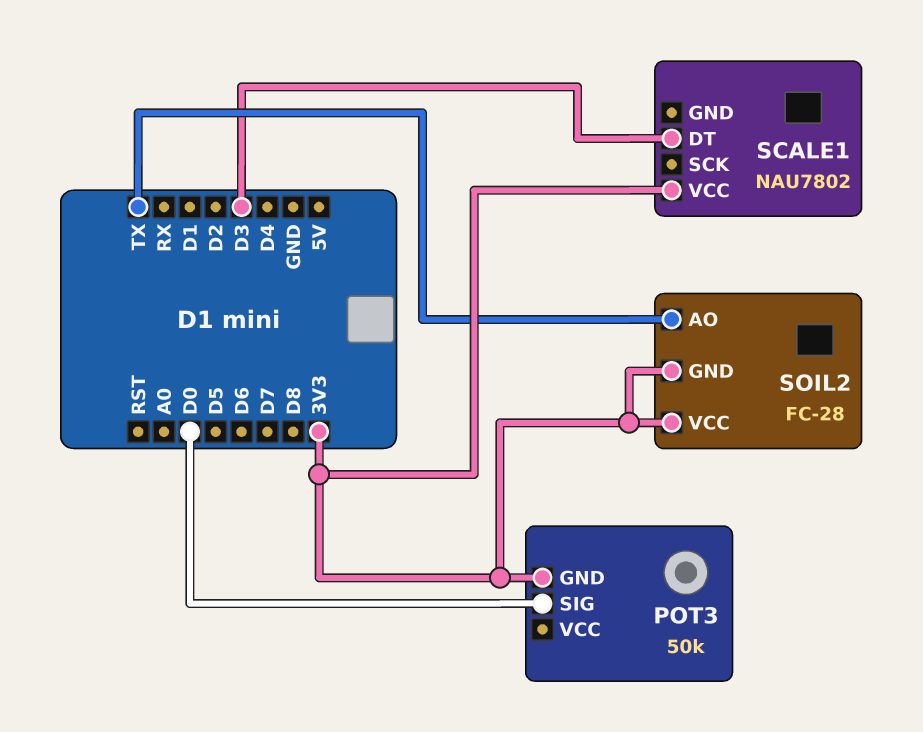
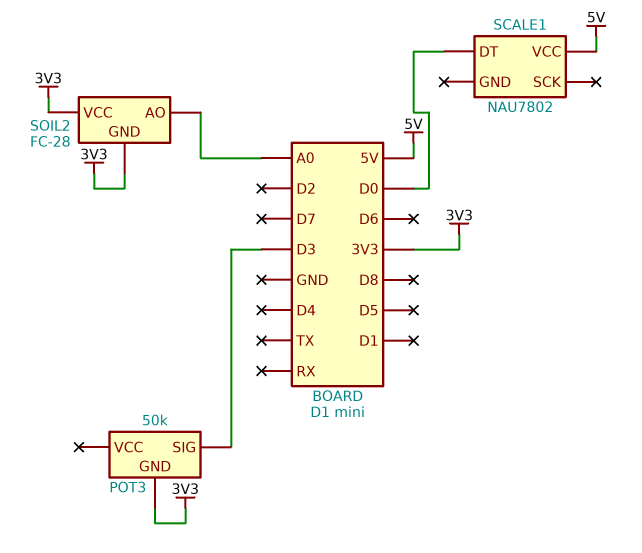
POT3 pin SIG: D0 -> D3
SCALE1 pin DT: D3 -> D0
SCALE1 pin VCC: 3V3 -> 5V
SOIL2 pin AO: TX -> A0

